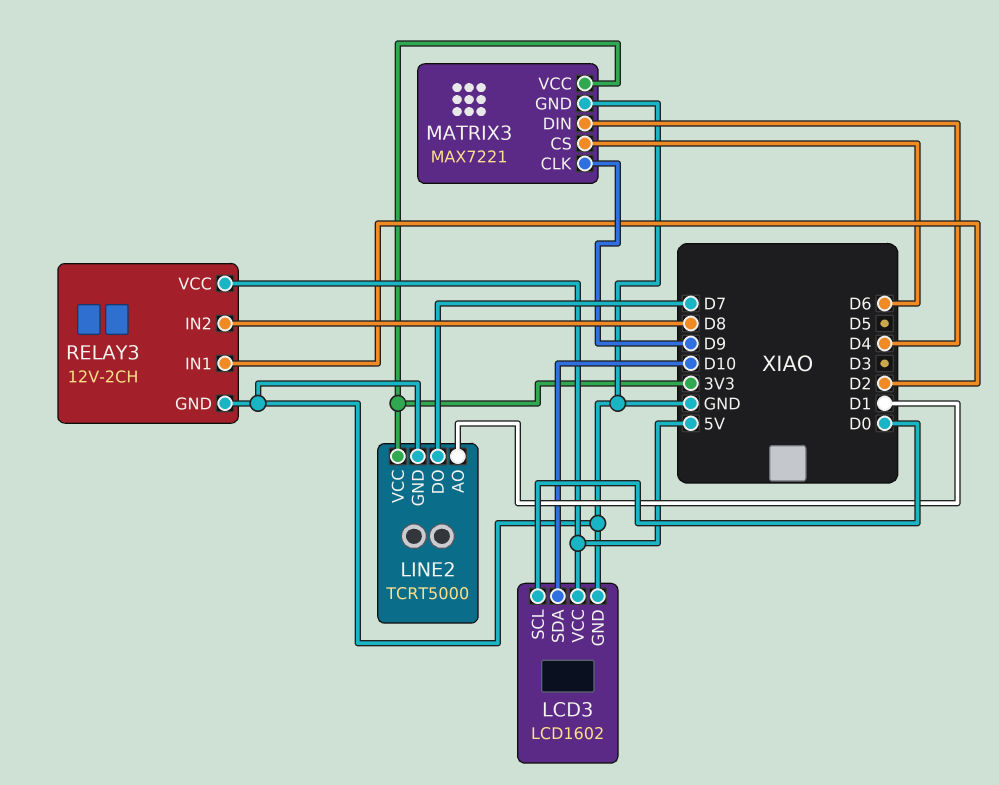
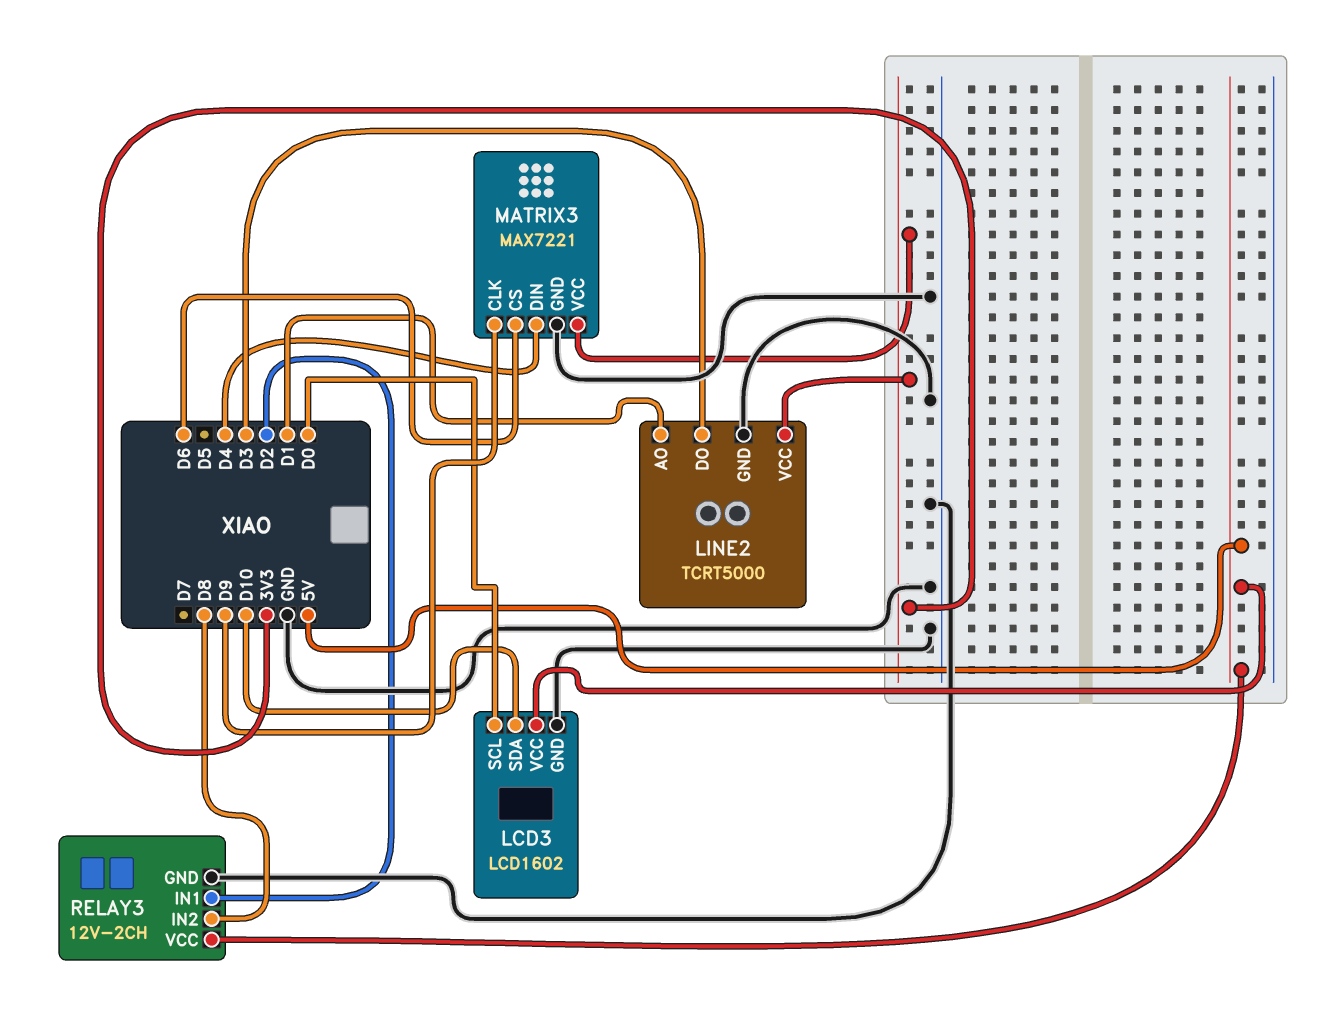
LINE2 pin DO: D7 -> D3

